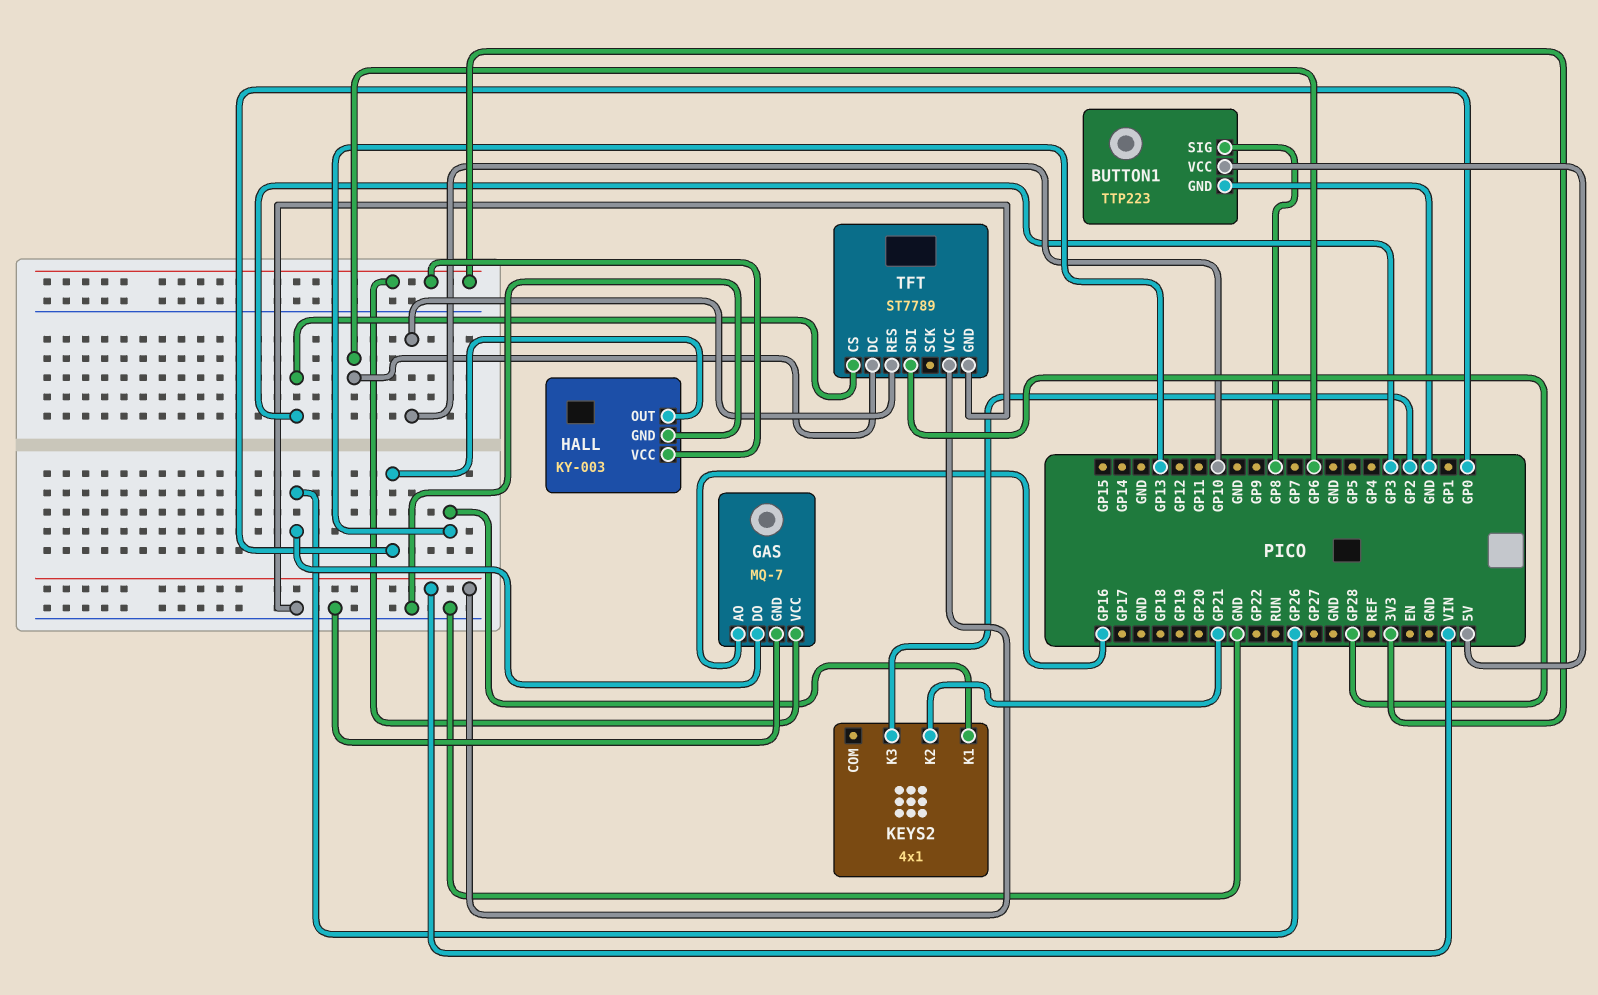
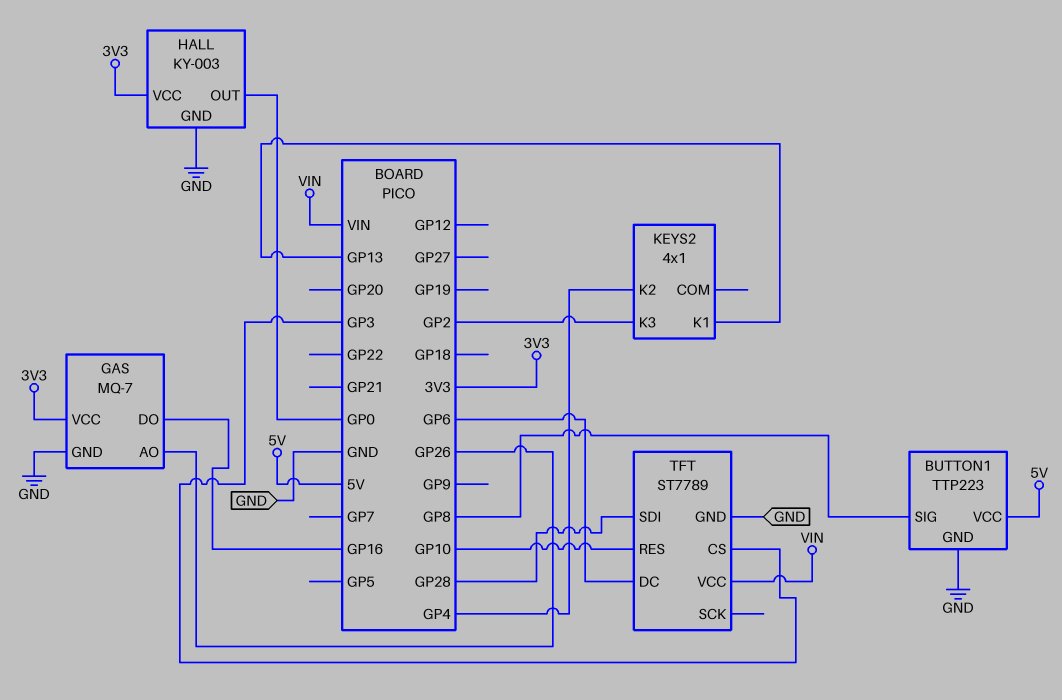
GAS pin AO: GP16 -> GP26
GAS pin DO: GP26 -> GP16
KEYS2 pin K2: GP21 -> GP4

